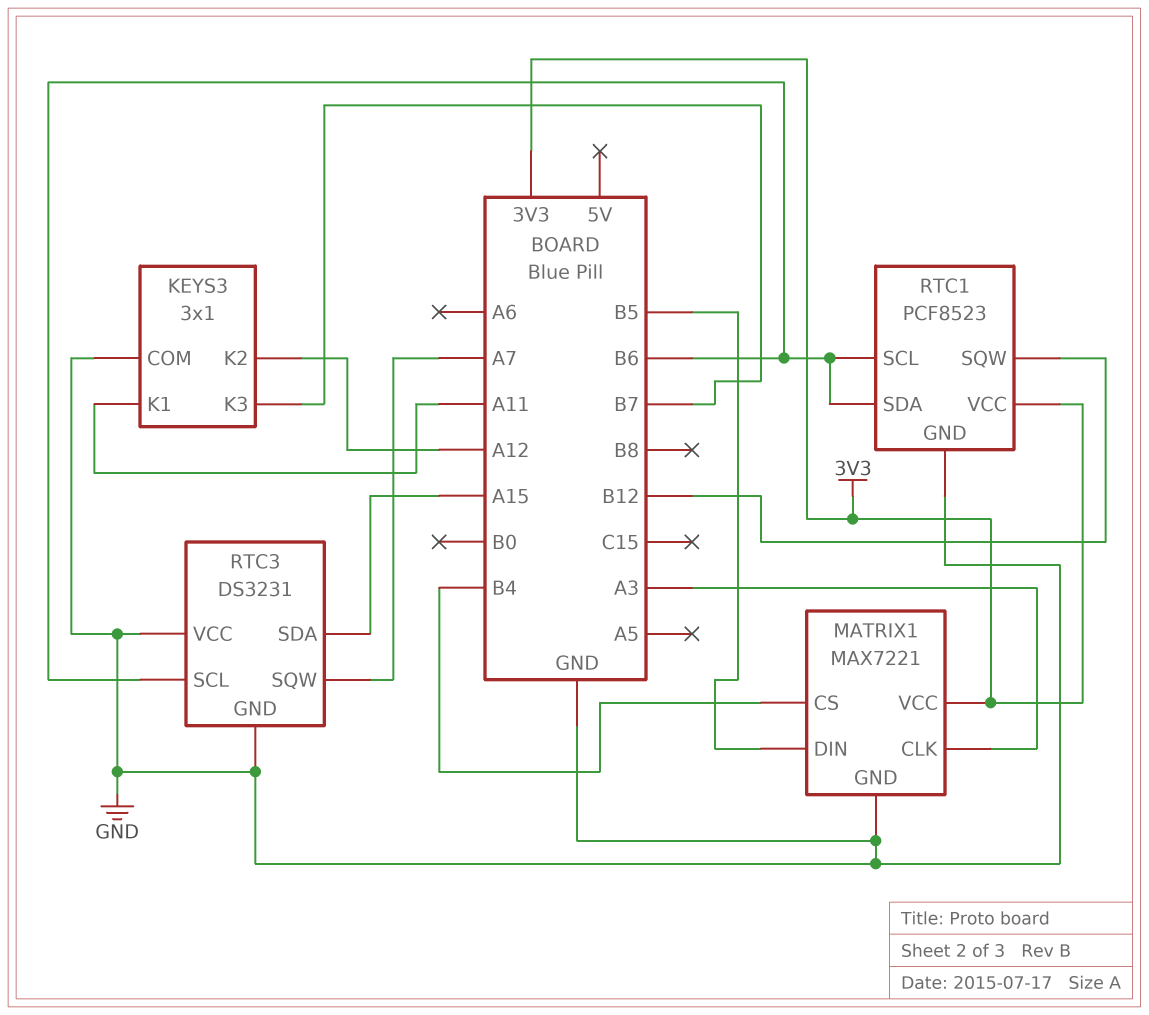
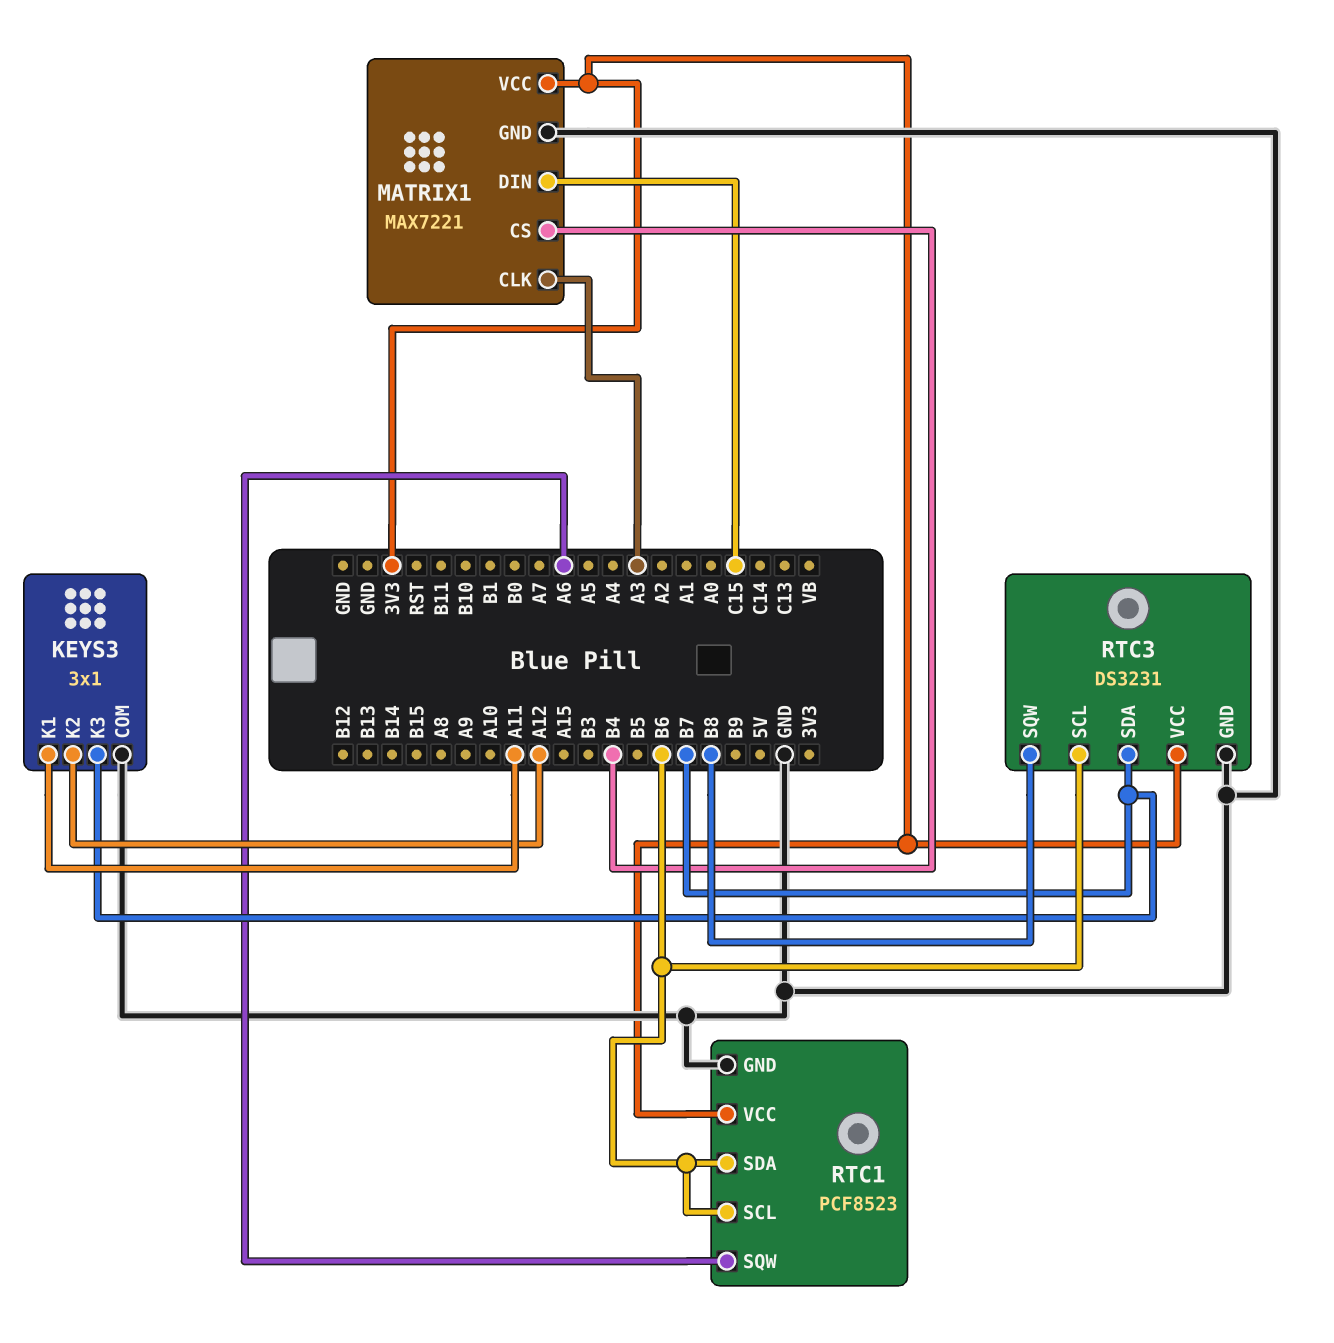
MATRIX1 pin DIN: B5 -> C15
RTC1 pin SQW: B12 -> A6
RTC3 pin SDA: A15 -> B7
RTC3 pin SQW: A7 -> B8
RTC3 pin VCC: GND -> 3V3

